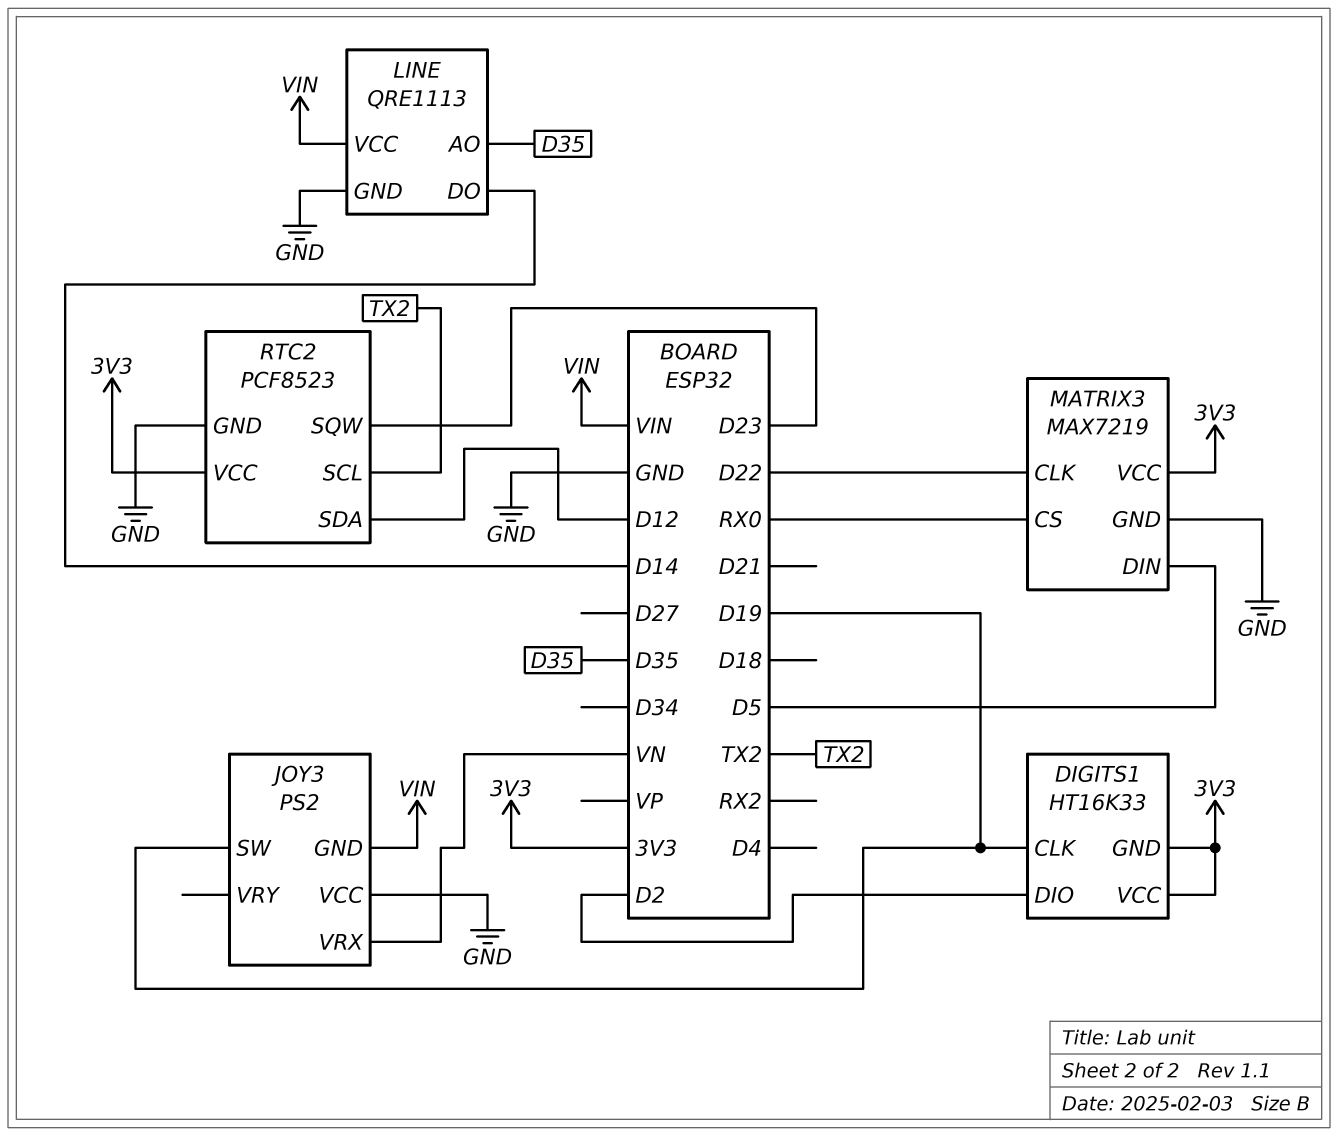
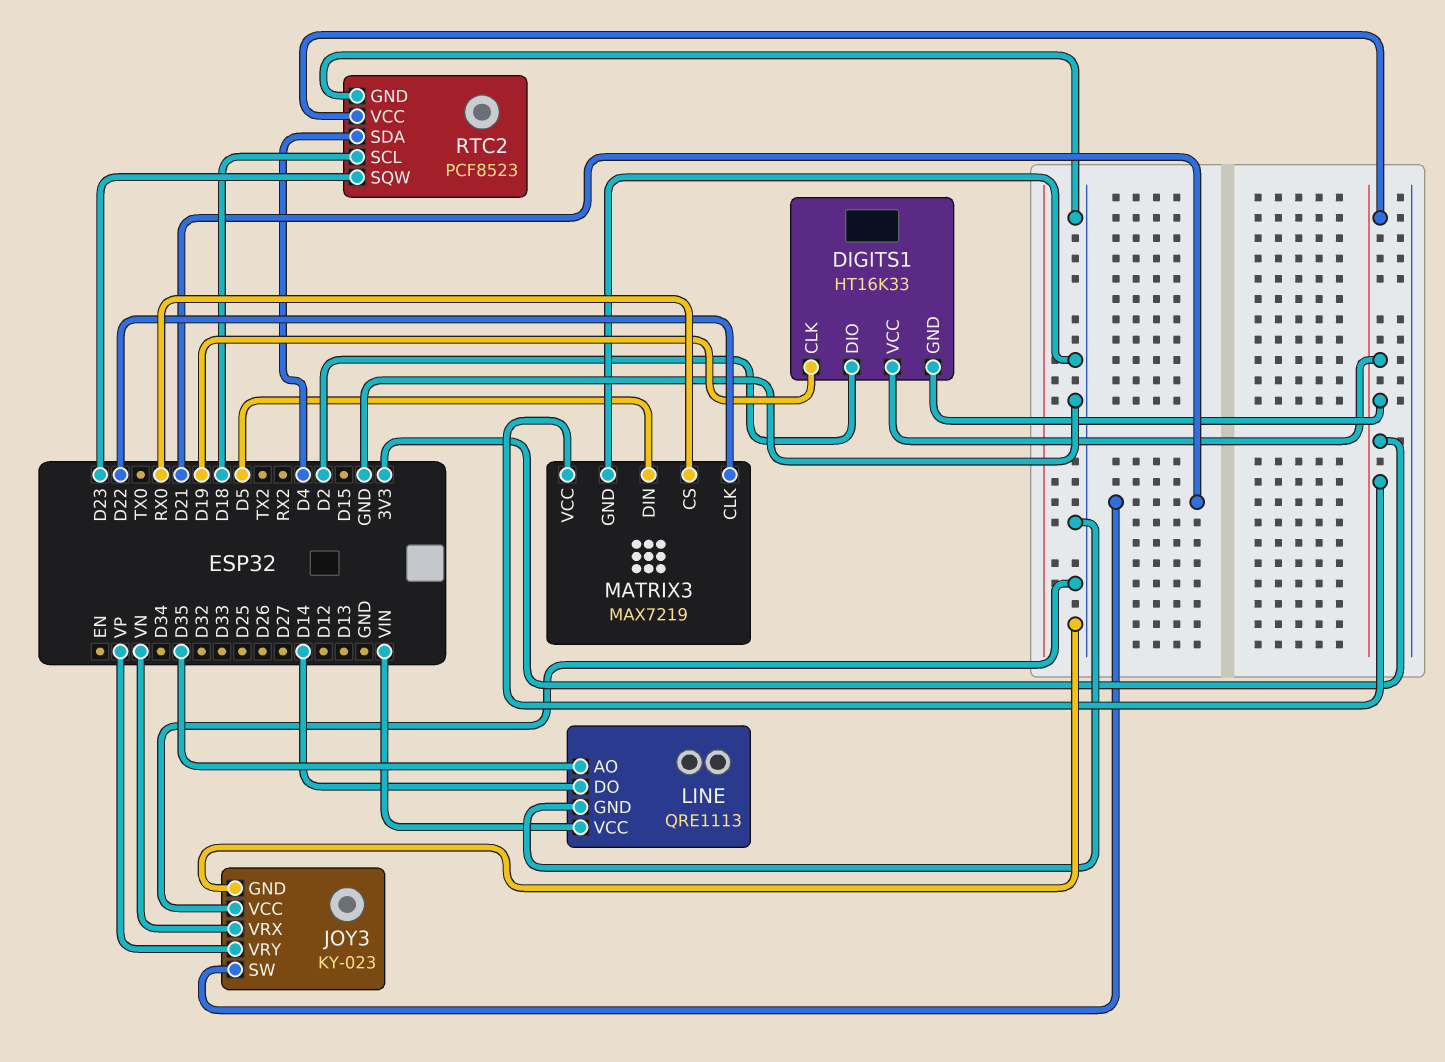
JOY3: PS2 -> KY-023
JOY3 pin GND: VIN -> GND
JOY3 pin SW: D19 -> D21
JOY3 pin VRY: none -> VP
RTC2 pin SCL: TX2 -> D18
RTC2 pin SDA: D12 -> D4

